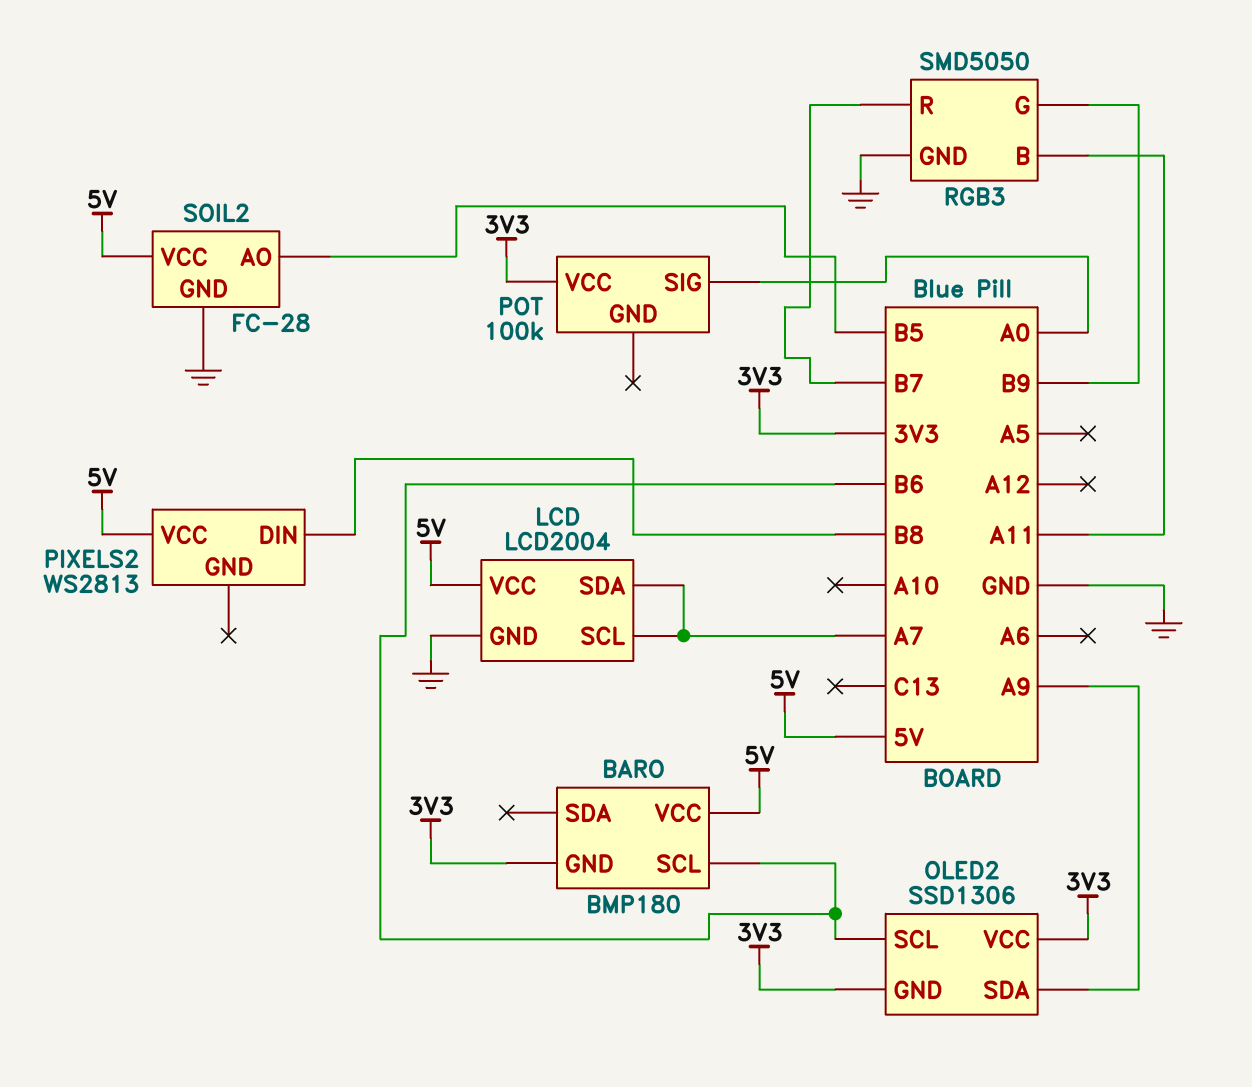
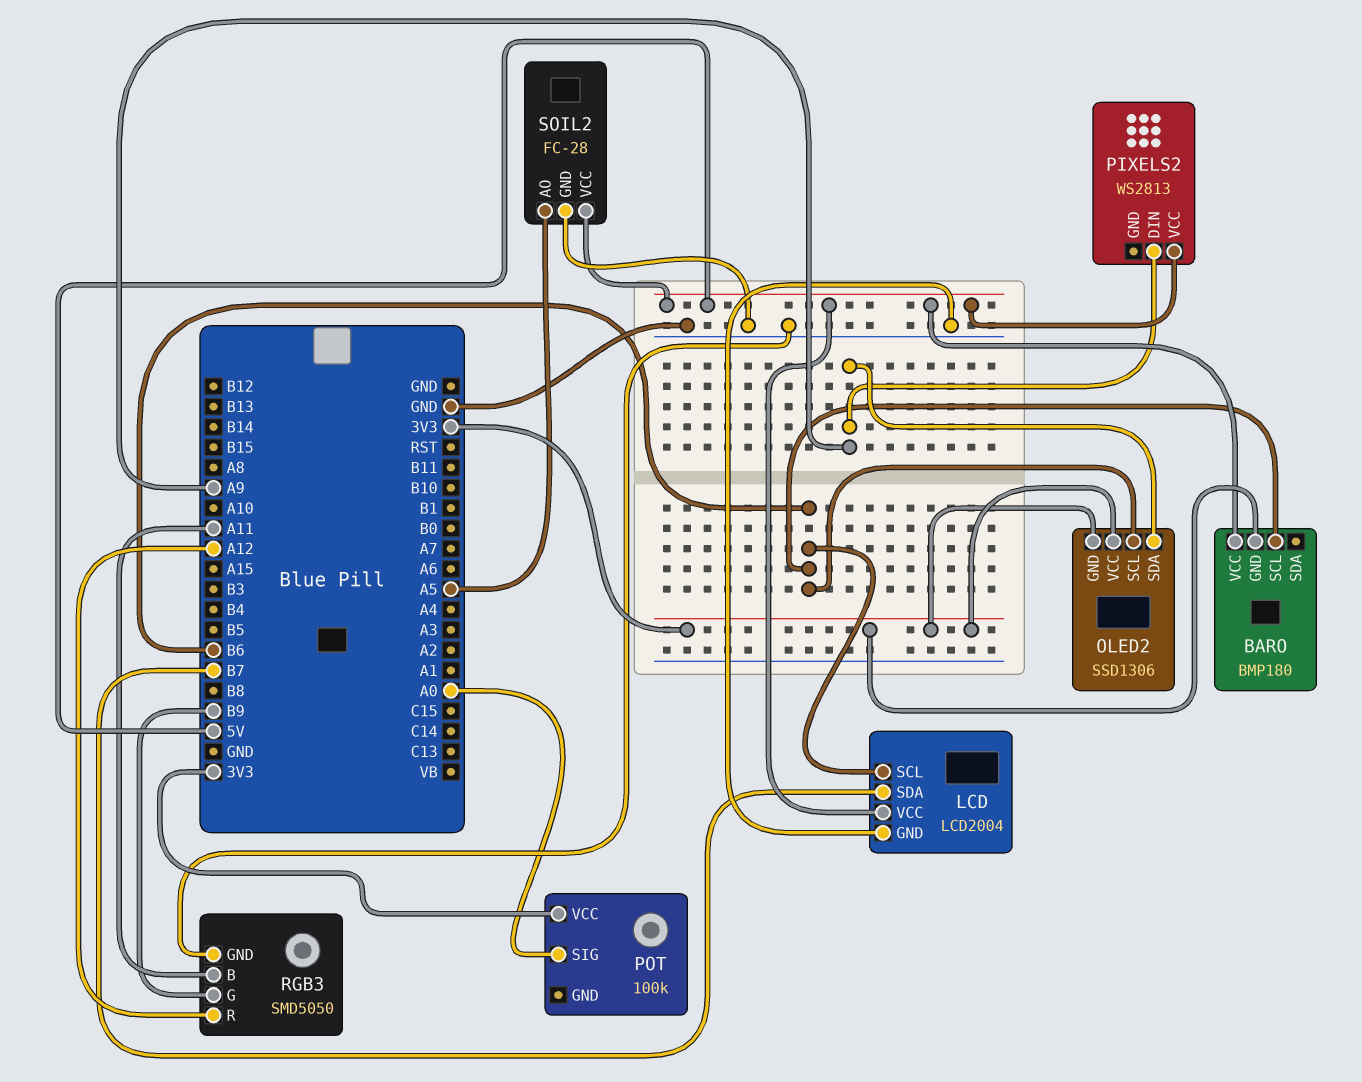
LCD pin SCL: A7 -> B6
LCD pin SDA: A7 -> B7
PIXELS2 pin DIN: B8 -> A9
RGB3 pin R: B7 -> A12
SOIL2 pin AO: B5 -> A5

